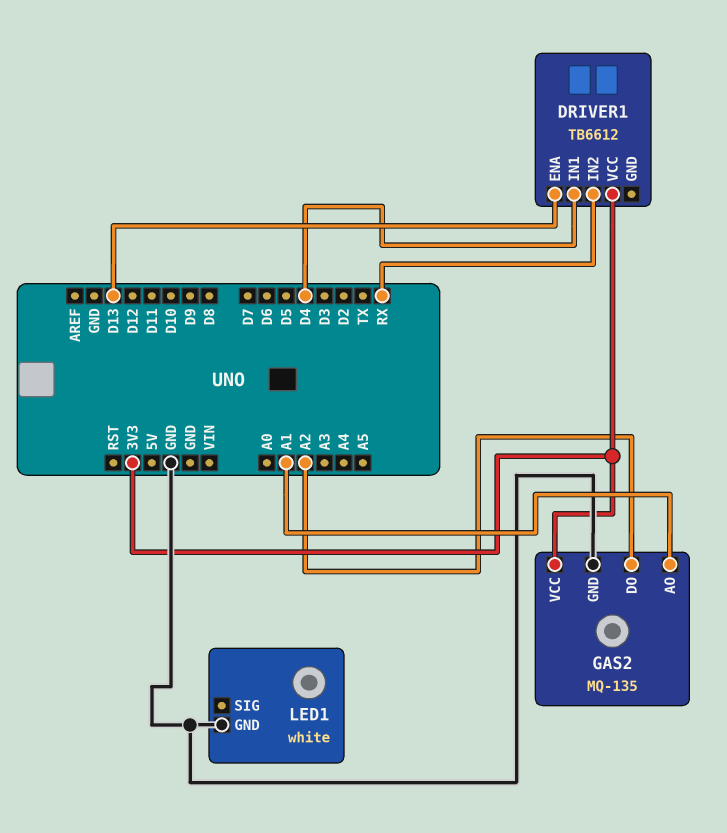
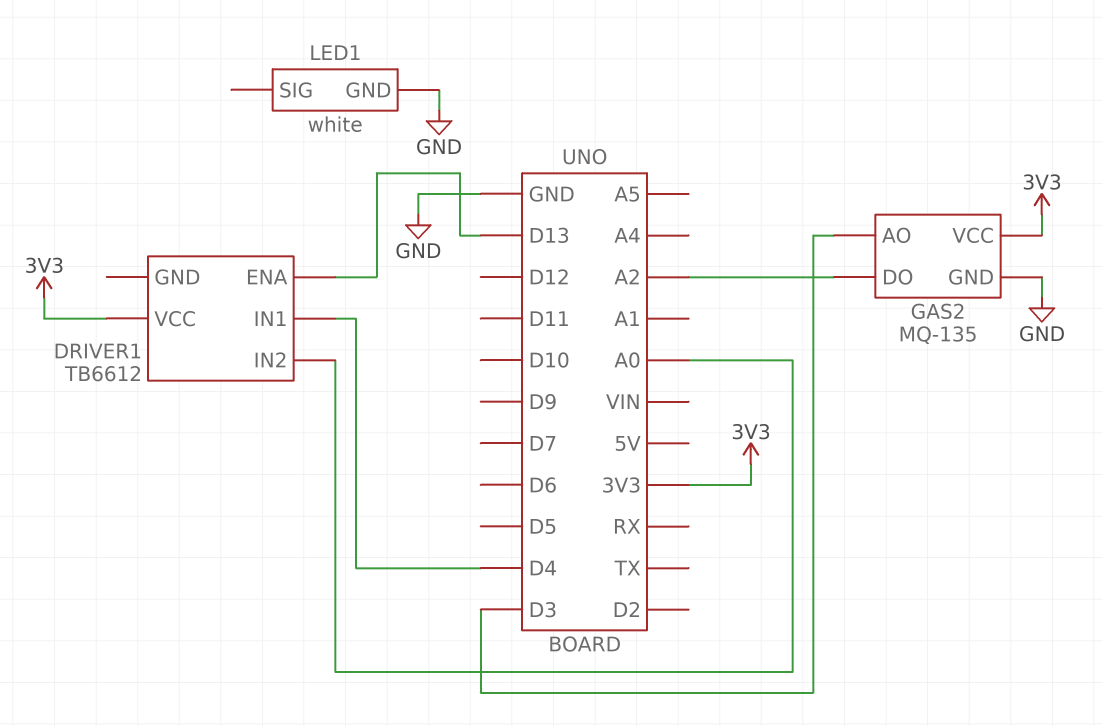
DRIVER1 pin IN2: RX -> A0
GAS2 pin AO: A1 -> D3

